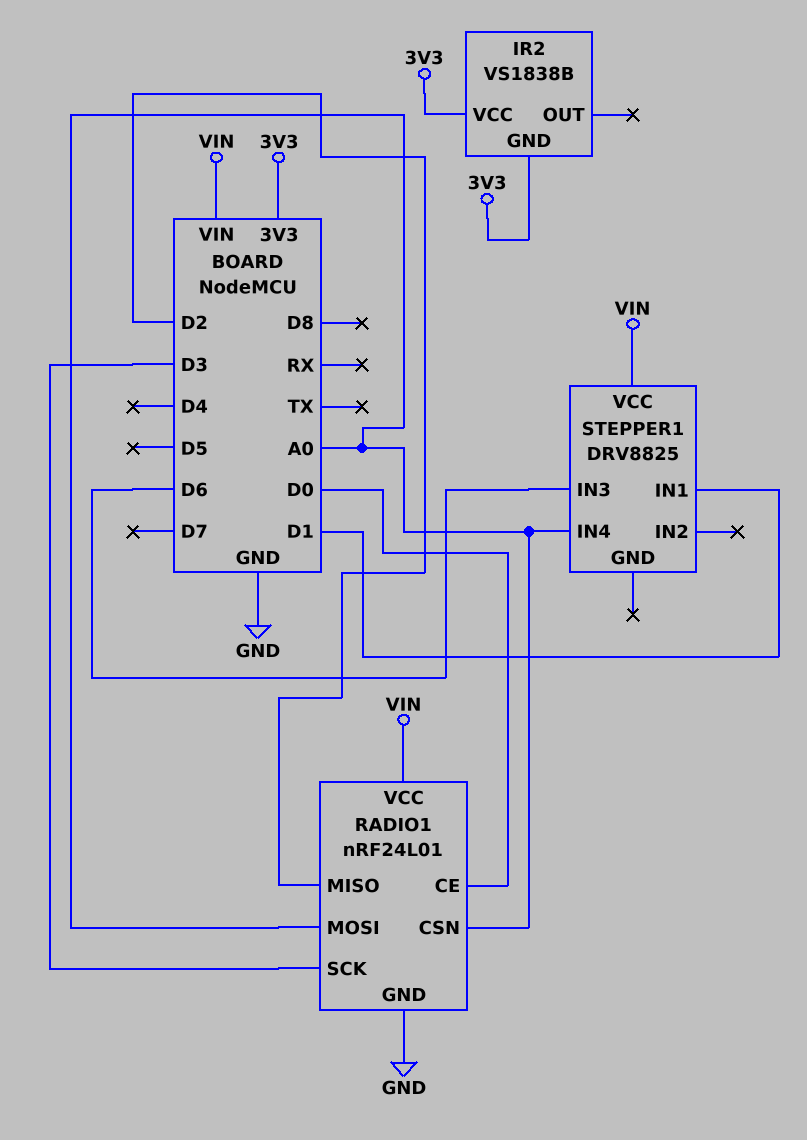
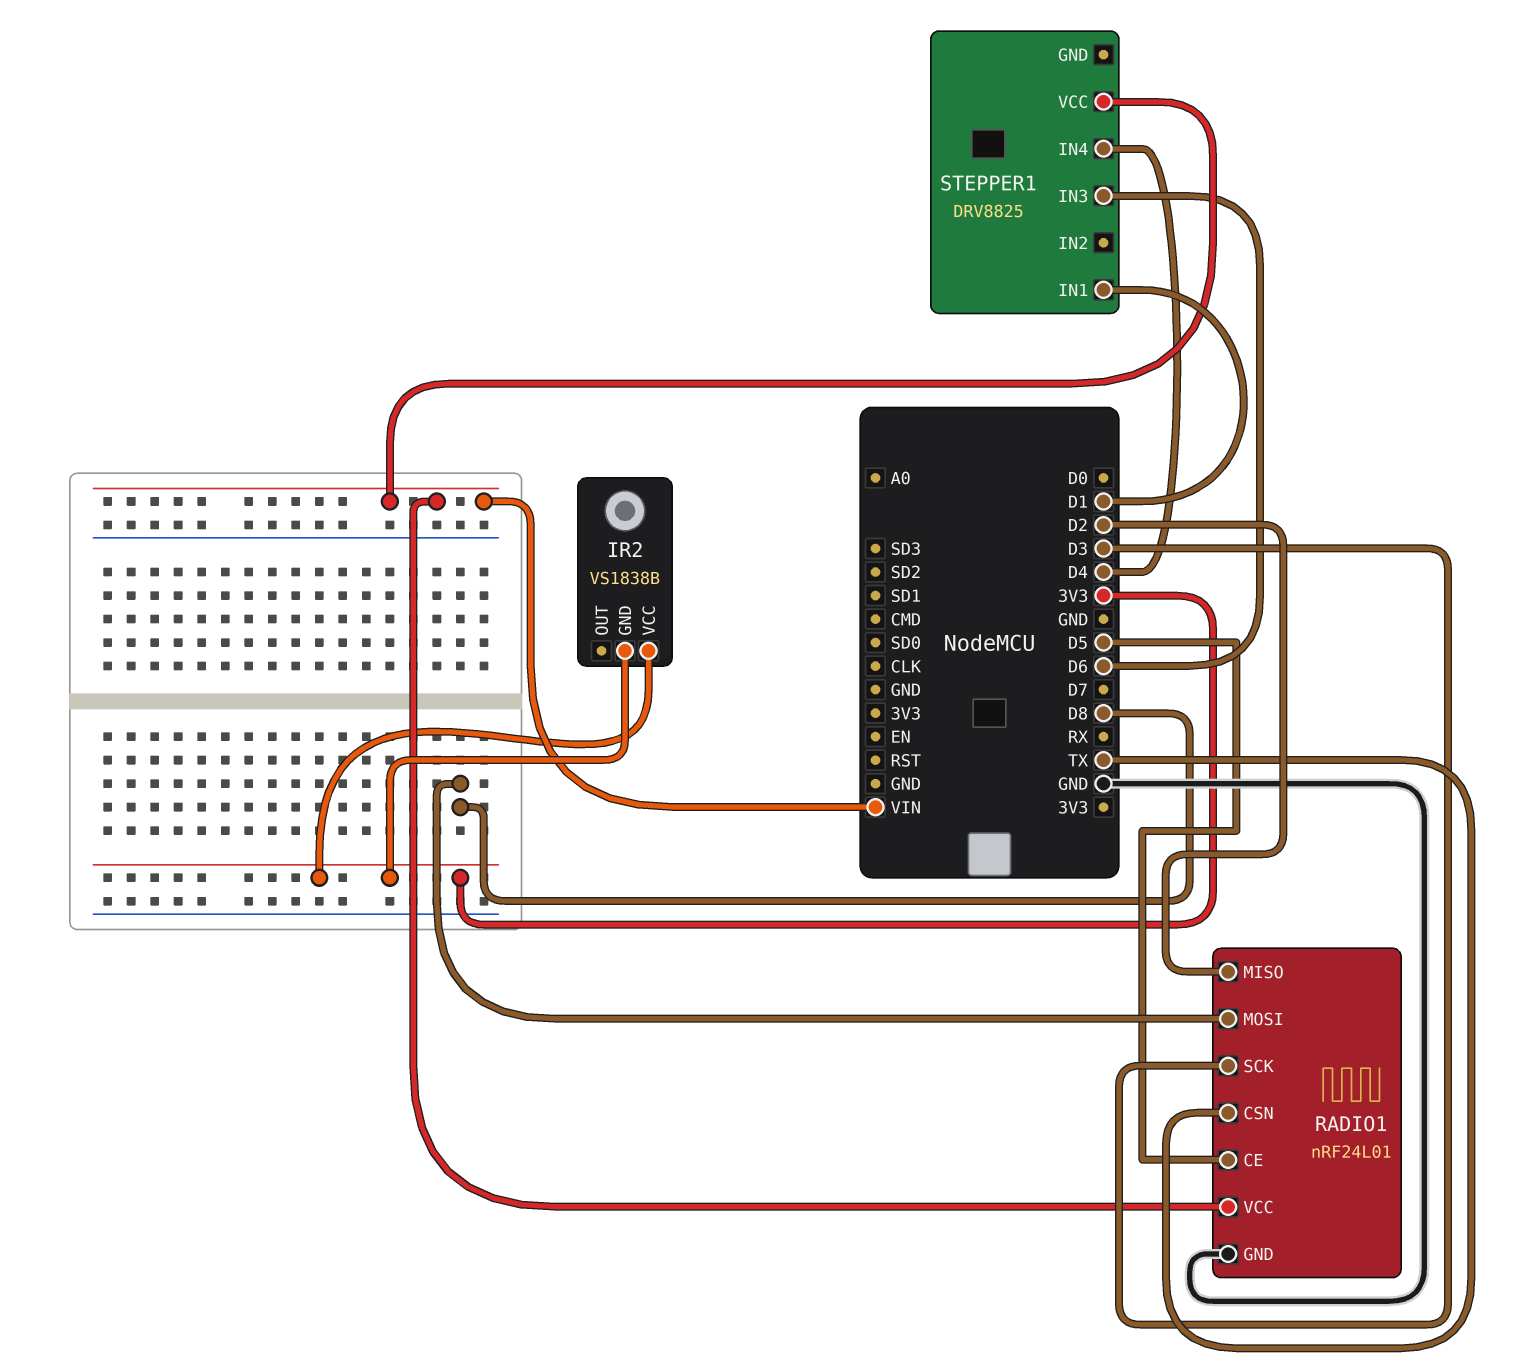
RADIO1 pin CE: D0 -> D5
RADIO1 pin CSN: A0 -> TX
RADIO1 pin MOSI: A0 -> D8
STEPPER1 pin IN4: A0 -> D4

